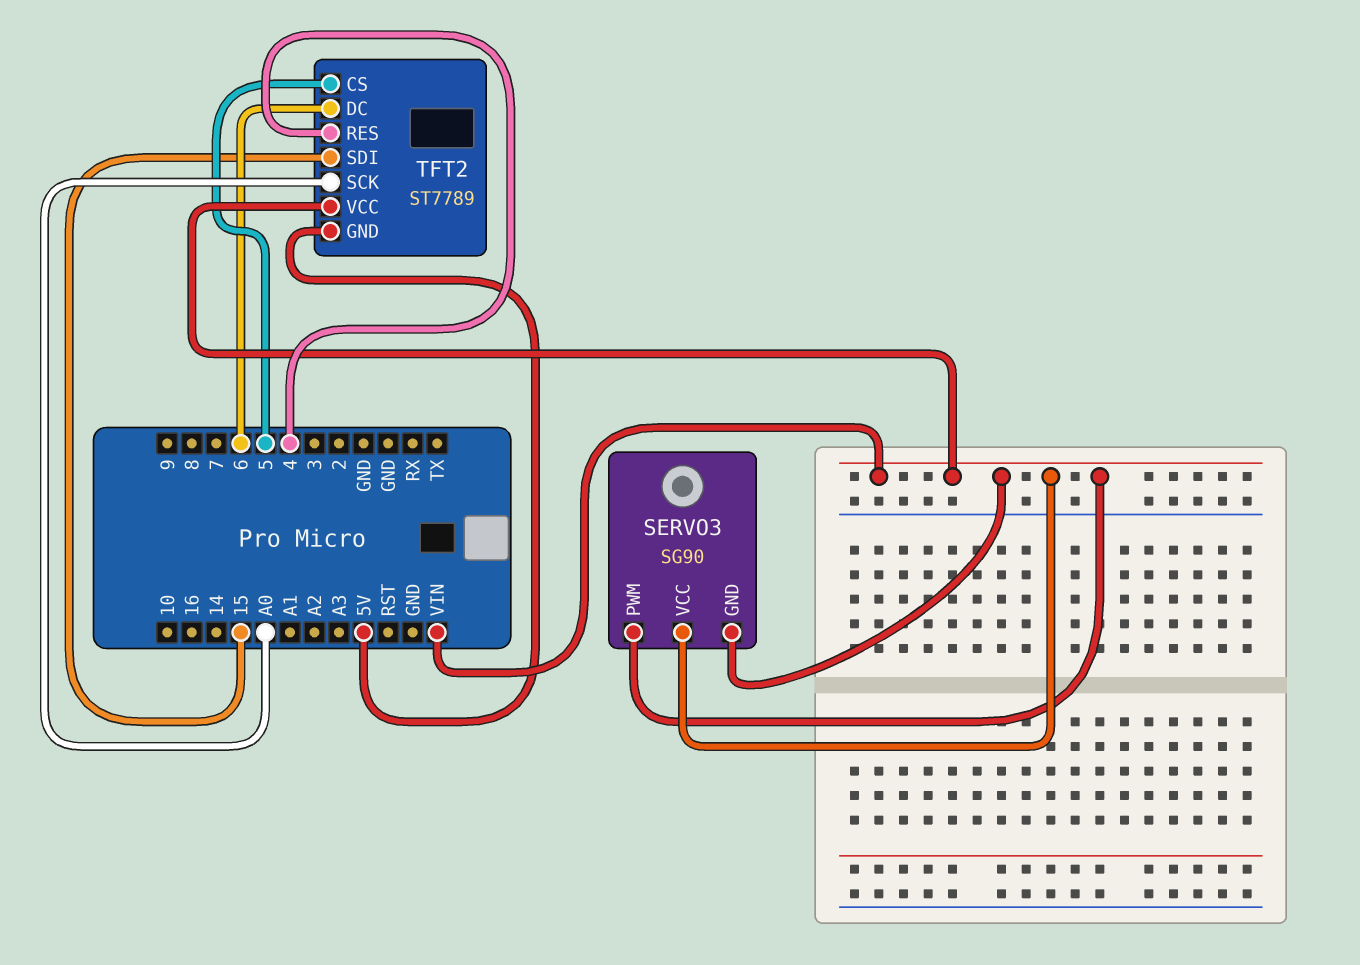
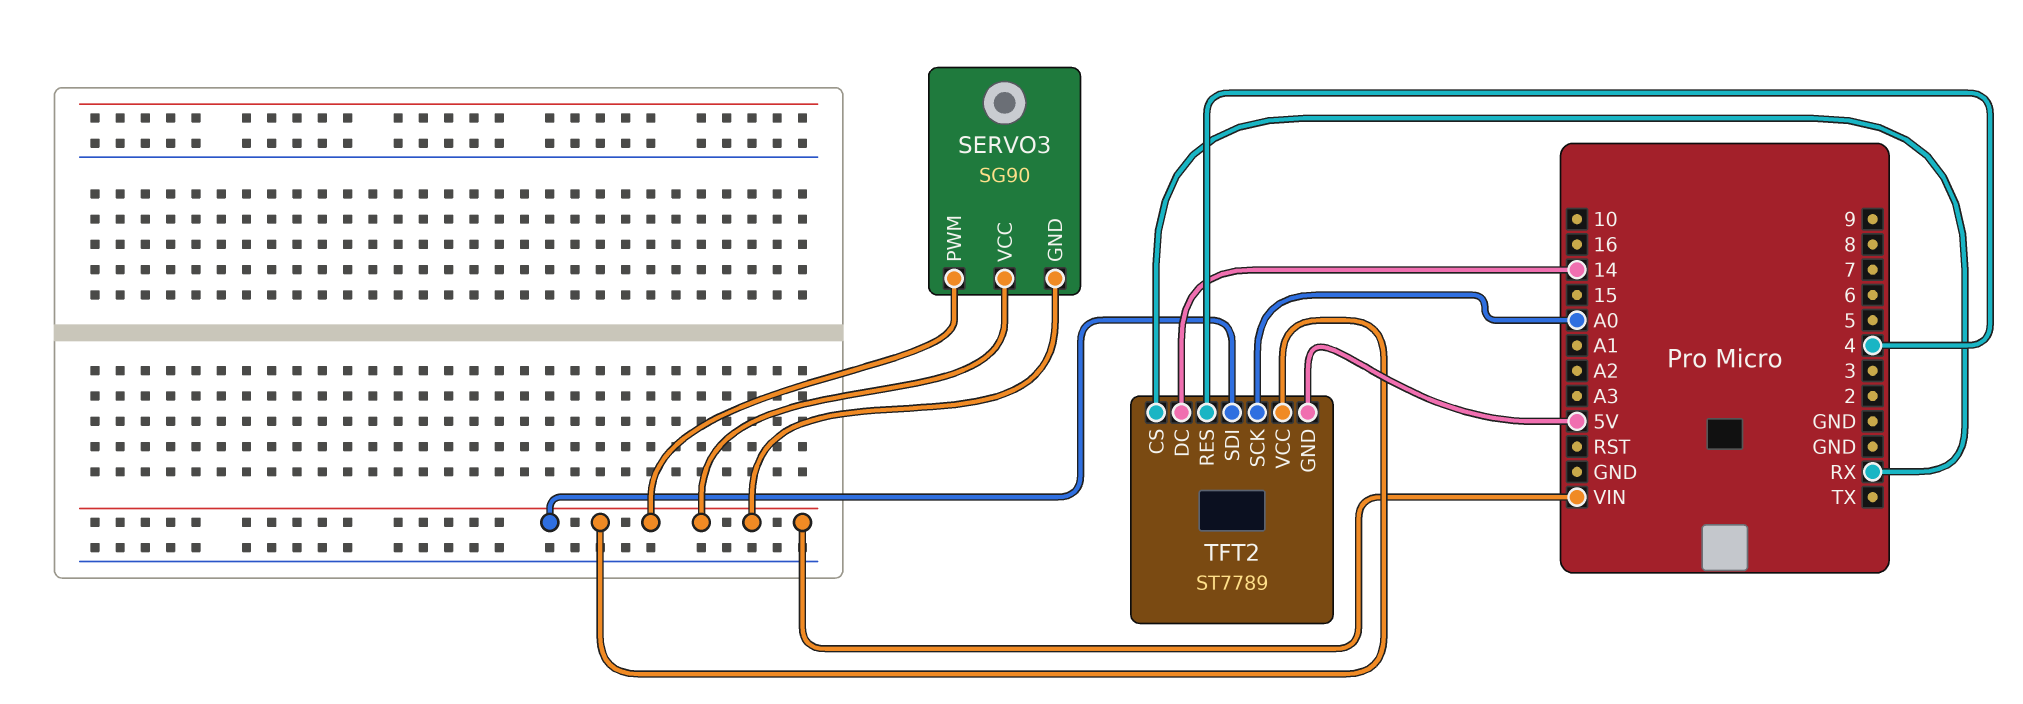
TFT2 pin CS: 5 -> RX
TFT2 pin DC: 6 -> 14
TFT2 pin SDI: 15 -> VIN

